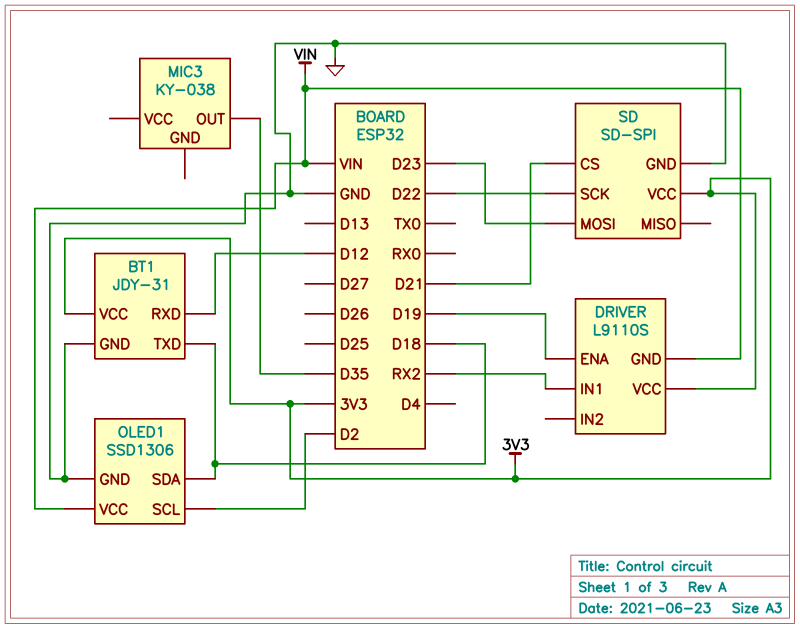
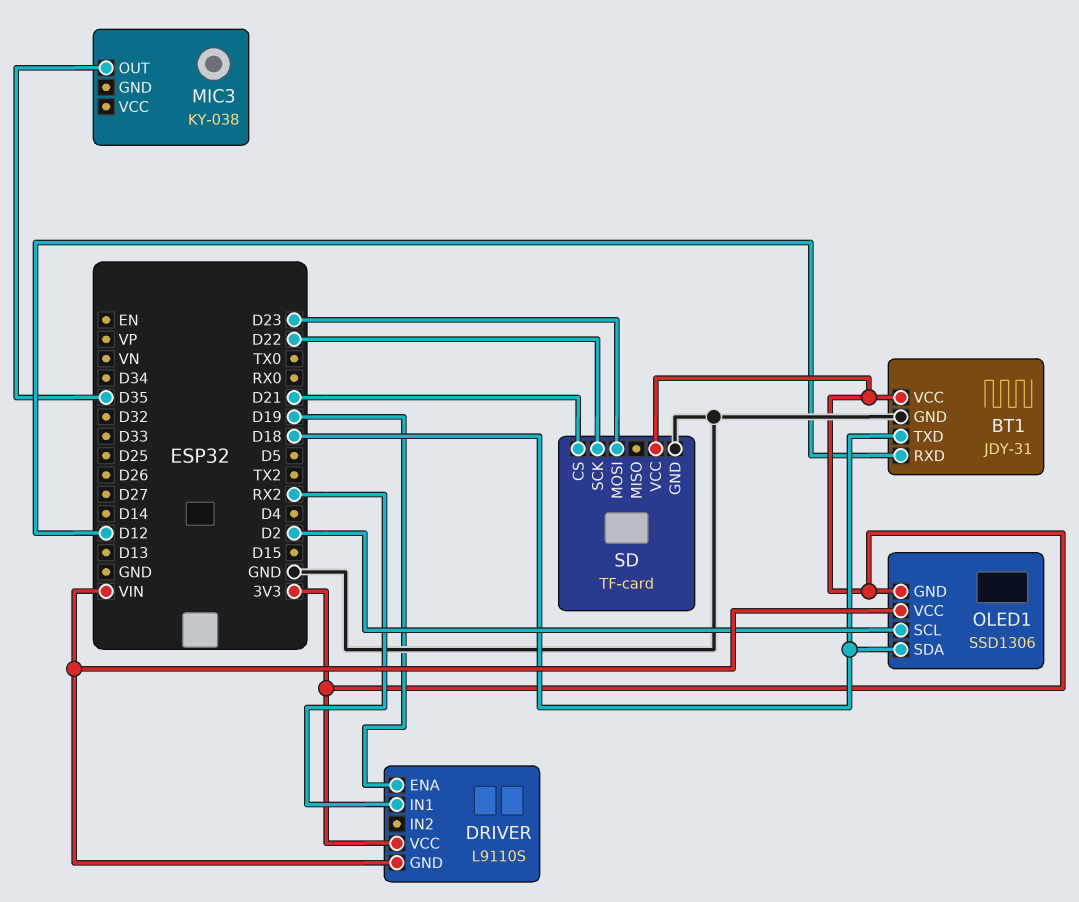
OLED1 pin GND: GND -> 3V3
SD: SD-SPI -> TF-card

